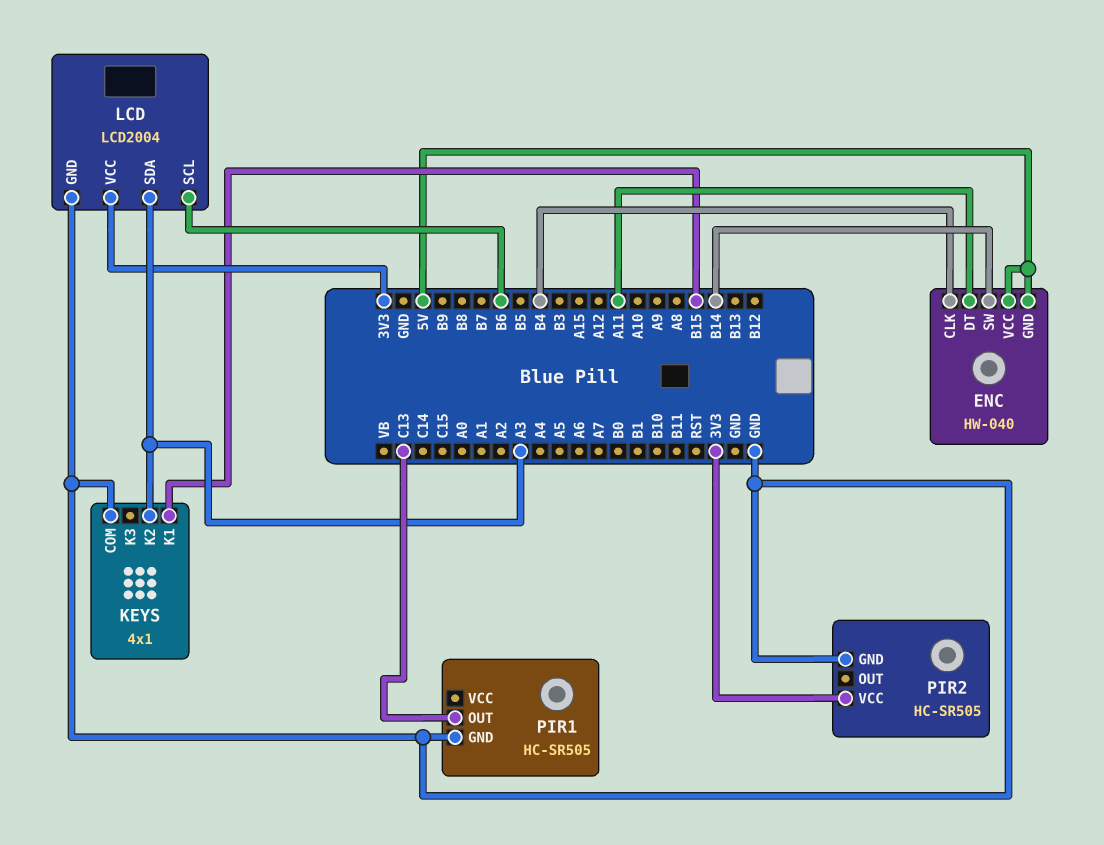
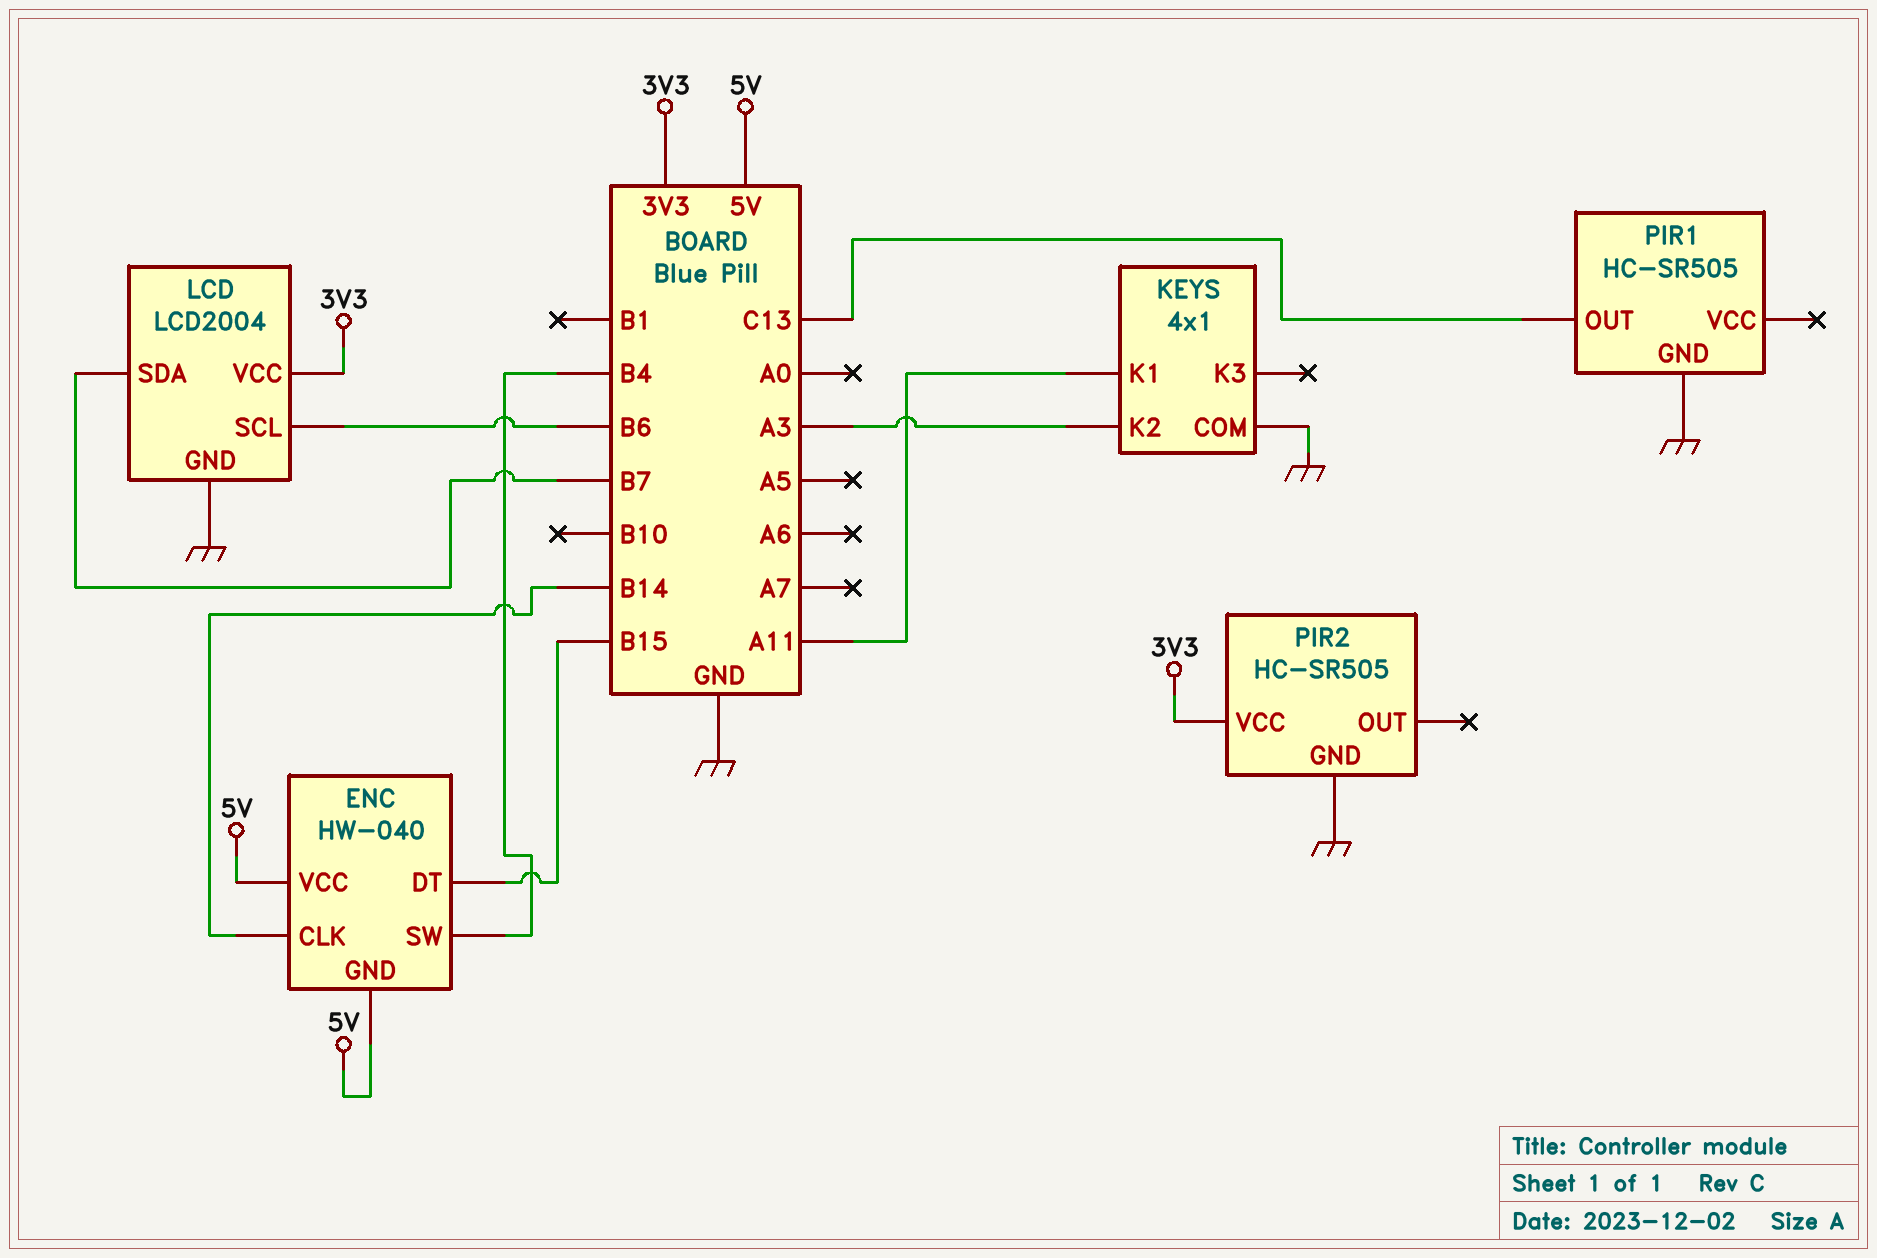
ENC pin CLK: B4 -> B14
ENC pin DT: A11 -> B15
ENC pin SW: B14 -> B4
KEYS pin K1: B15 -> A11
LCD pin SDA: A3 -> B7

